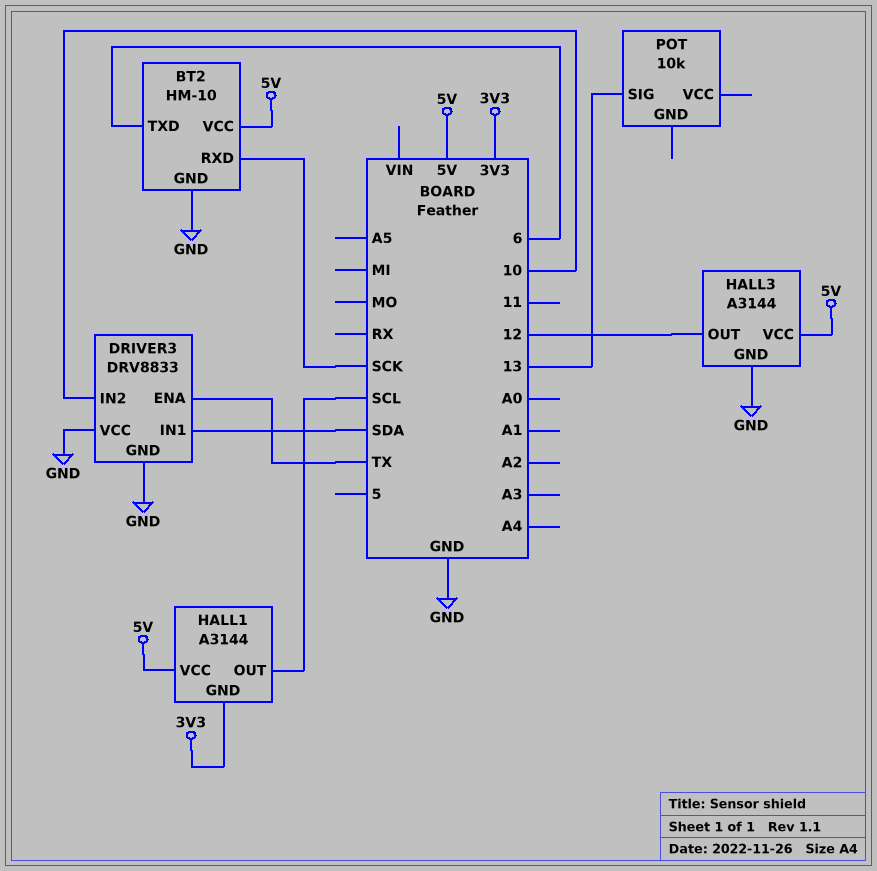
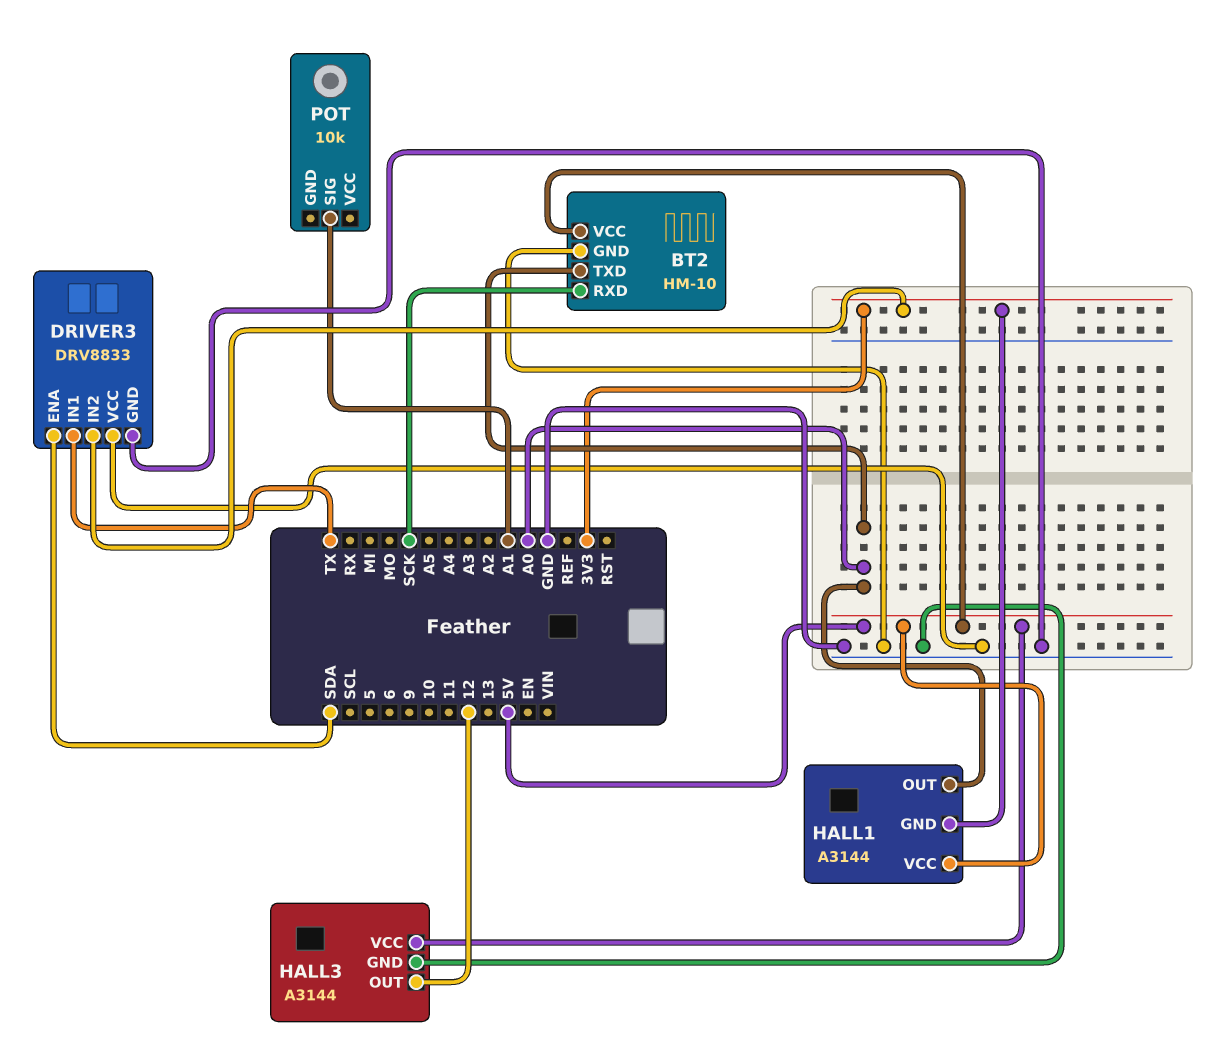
BT2 pin TXD: 6 -> A0
DRIVER3 pin ENA: TX -> SDA
DRIVER3 pin IN1: SDA -> TX
DRIVER3 pin IN2: 10 -> 3V3
HALL1 pin OUT: SCL -> A0
POT pin SIG: 13 -> A1

